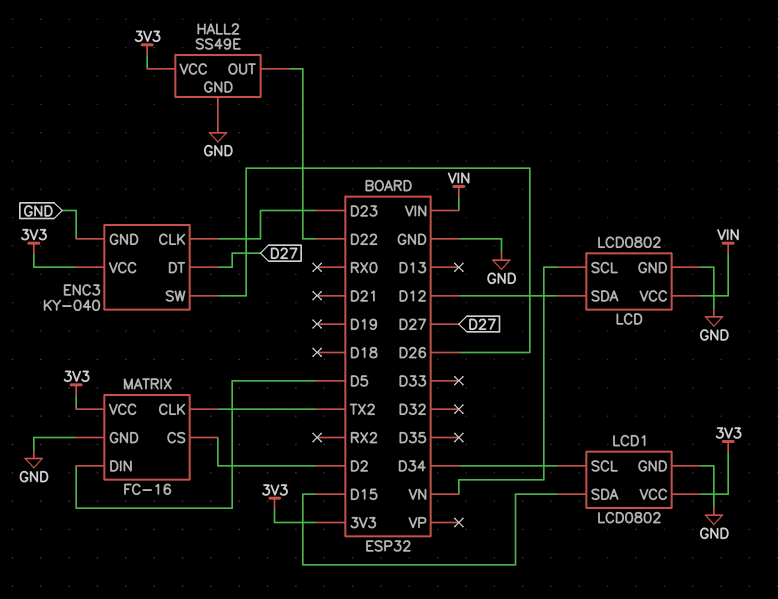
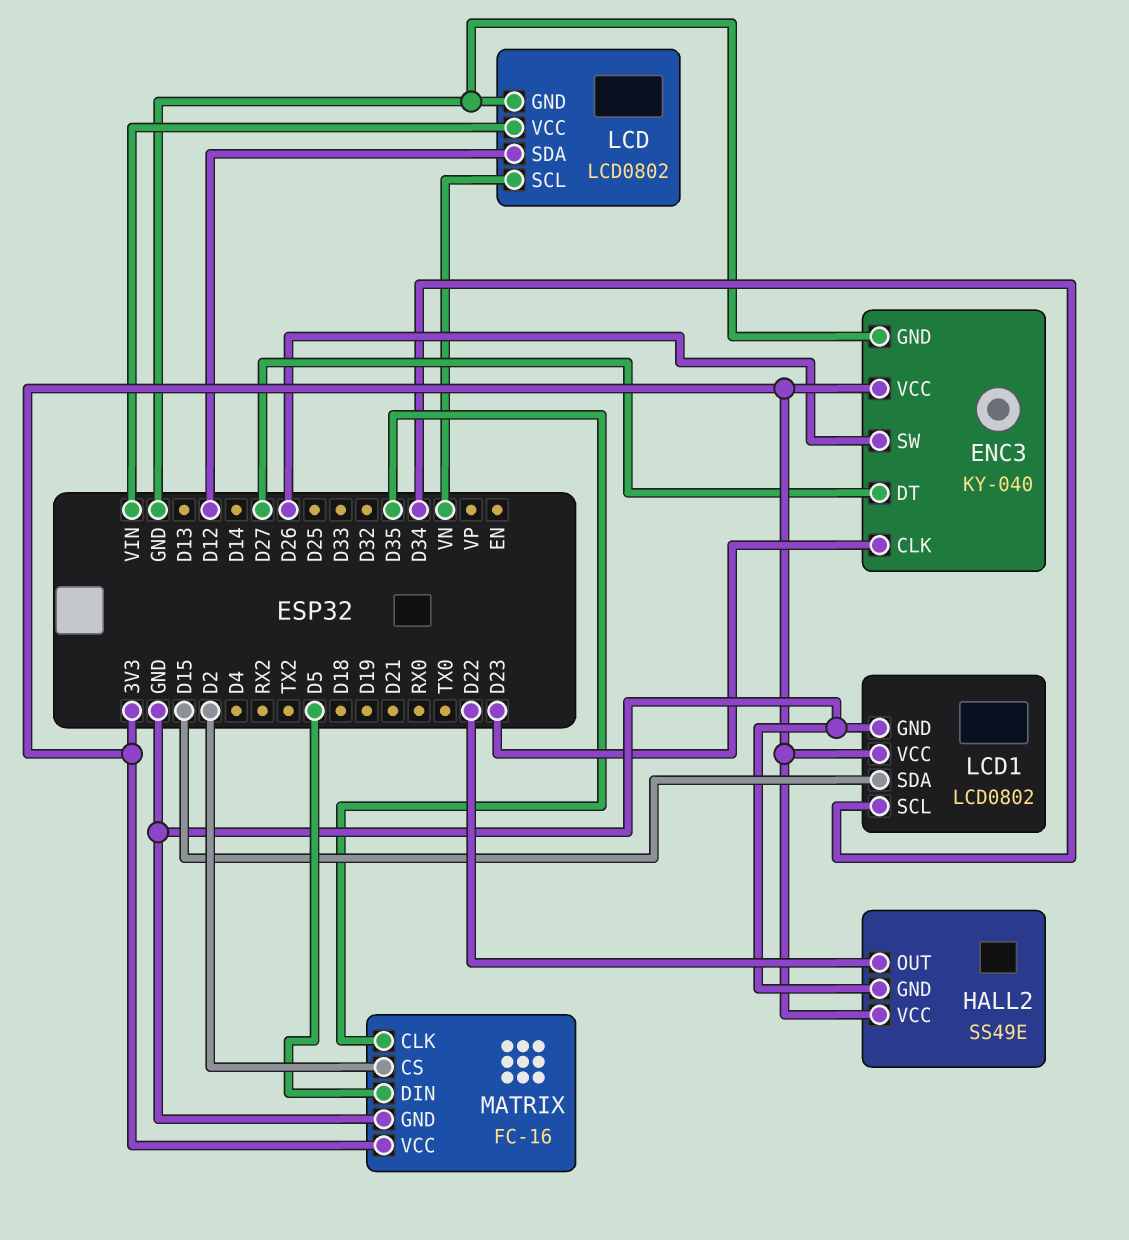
MATRIX pin CLK: TX2 -> D35

